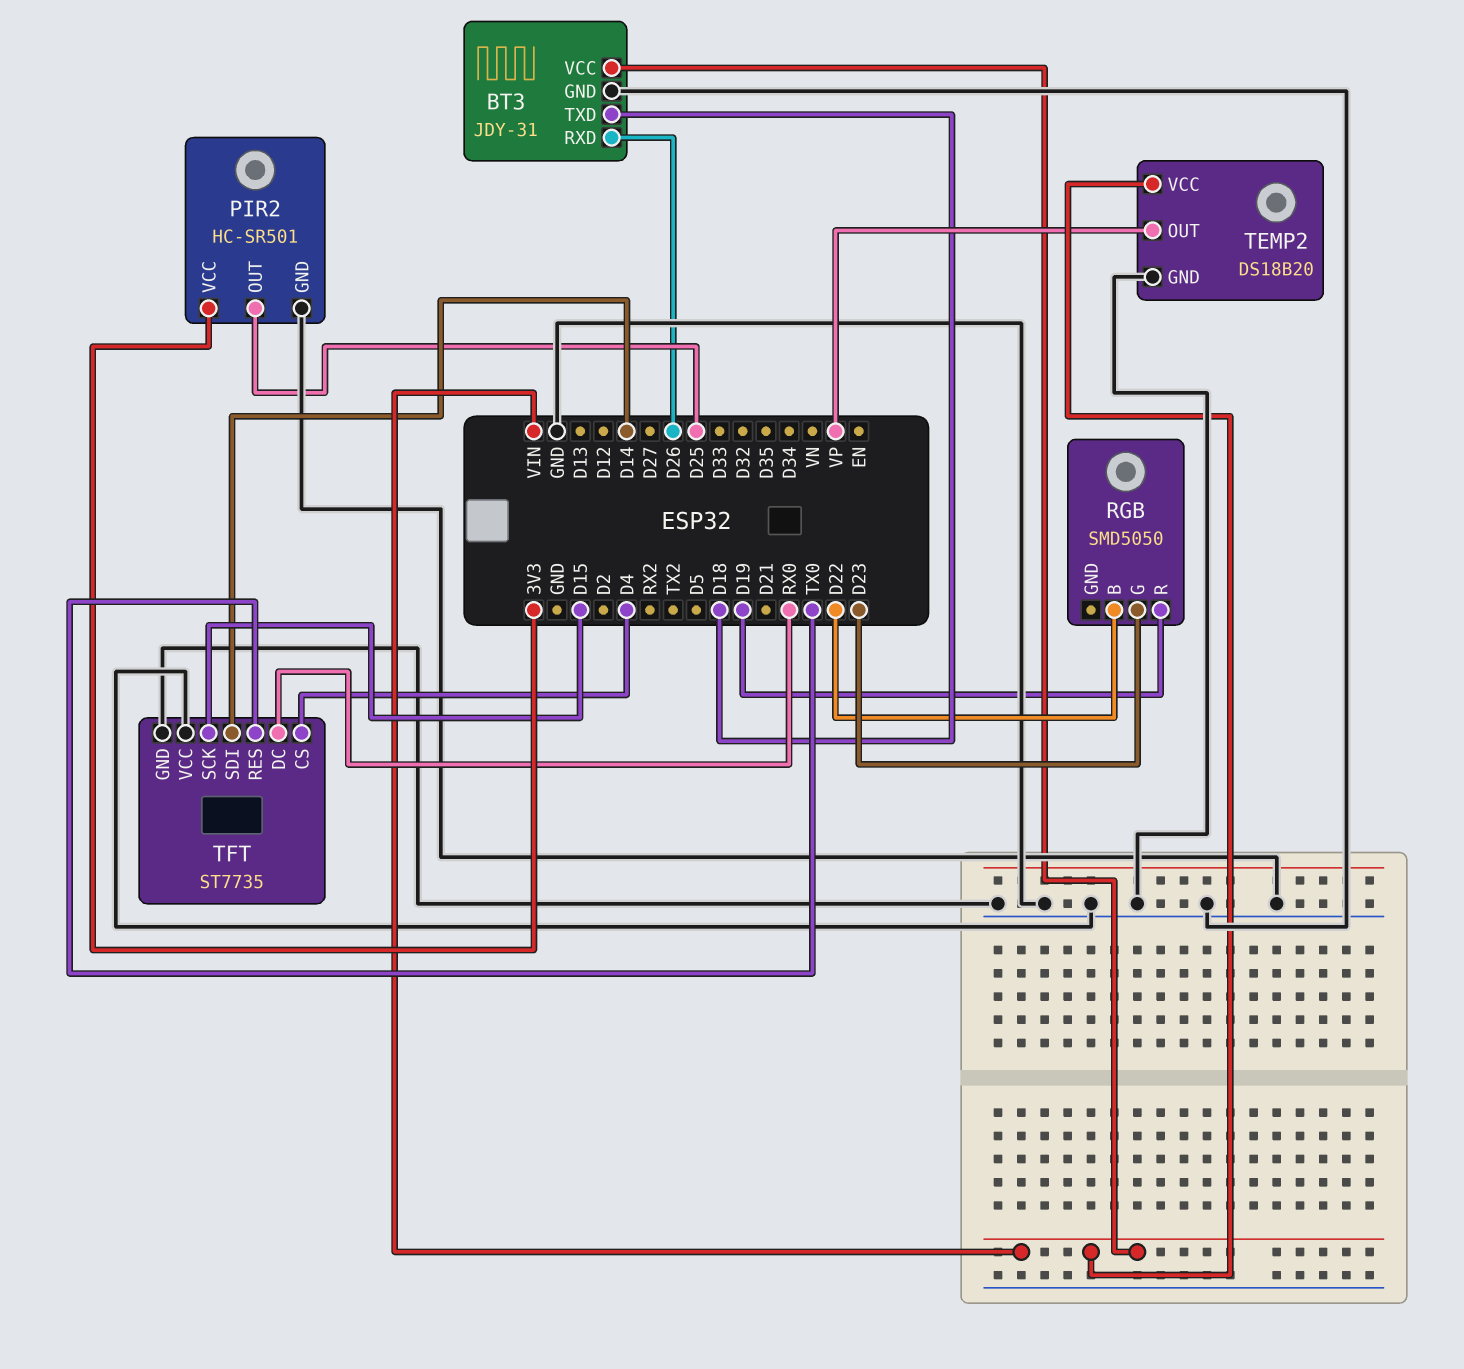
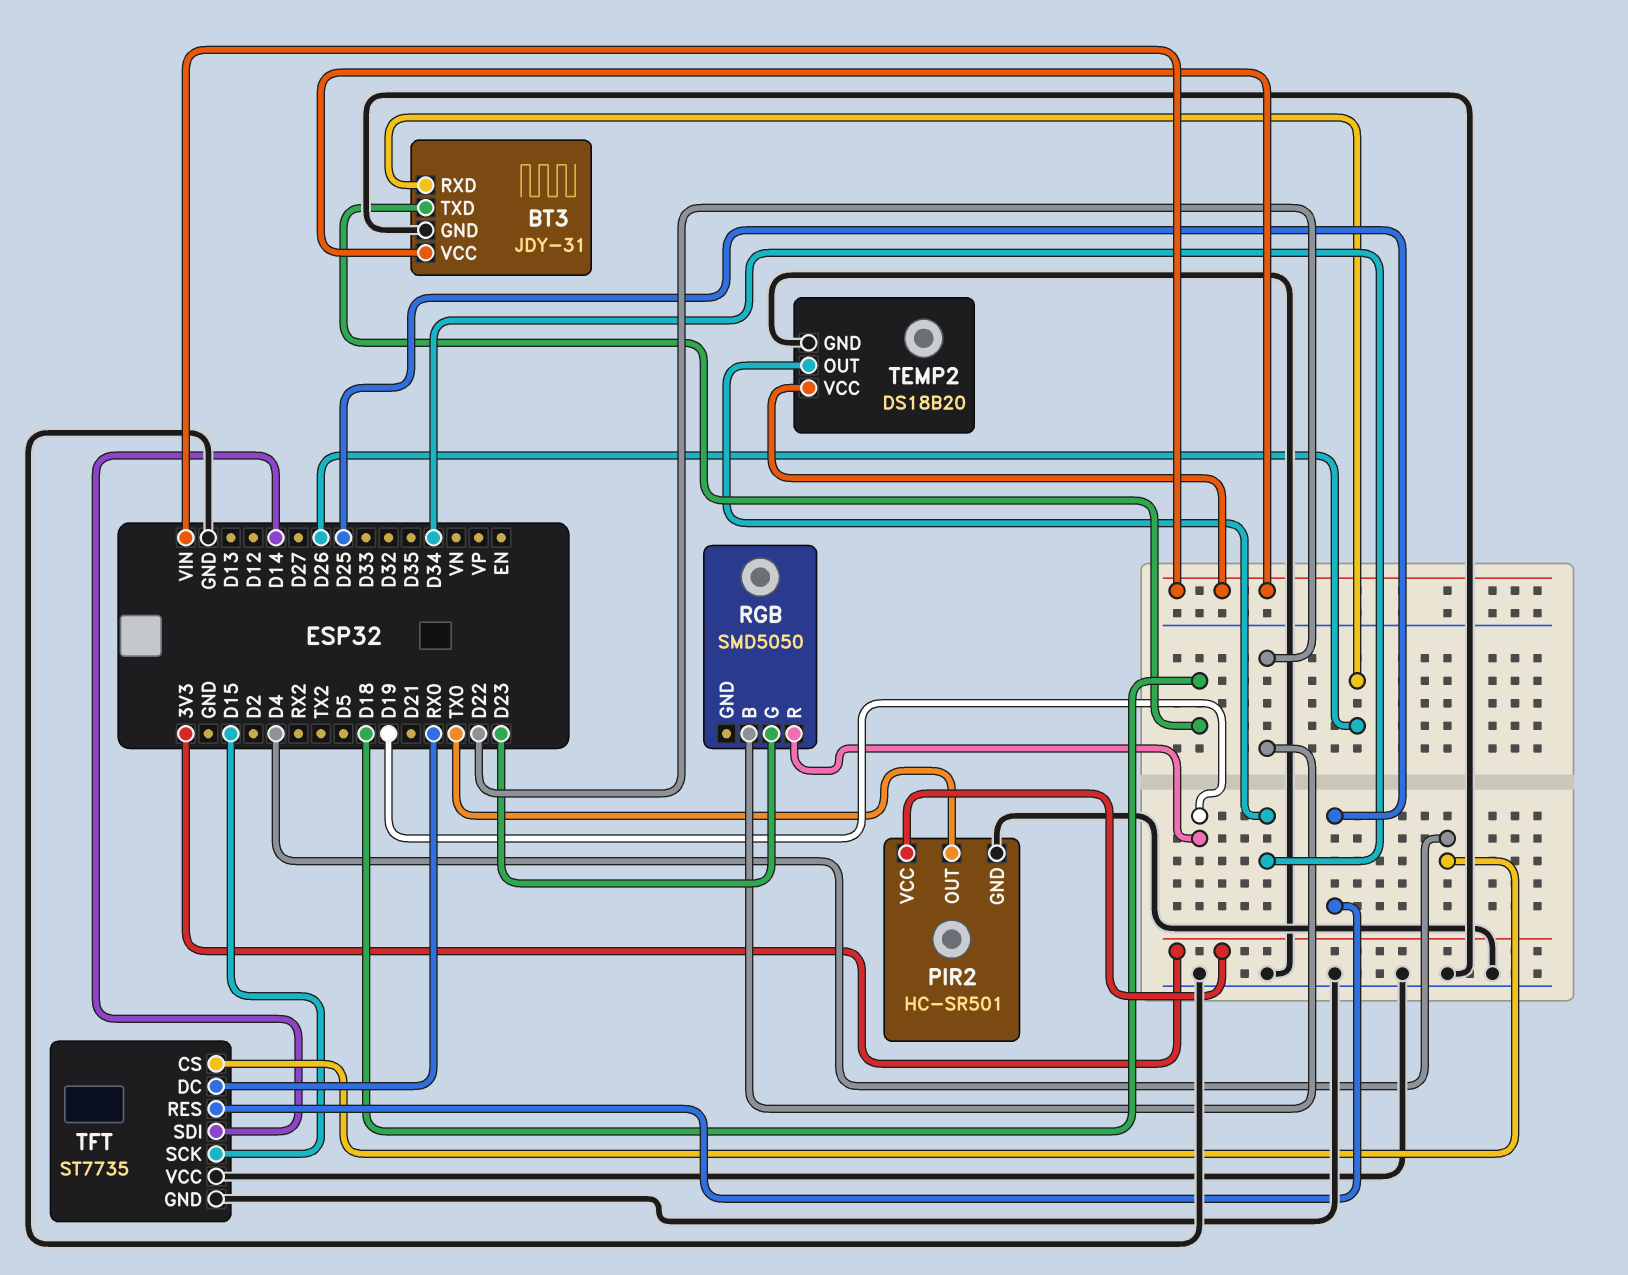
PIR2 pin OUT: D25 -> TX0
TEMP2 pin OUT: VP -> D34
TFT pin RES: TX0 -> D25

